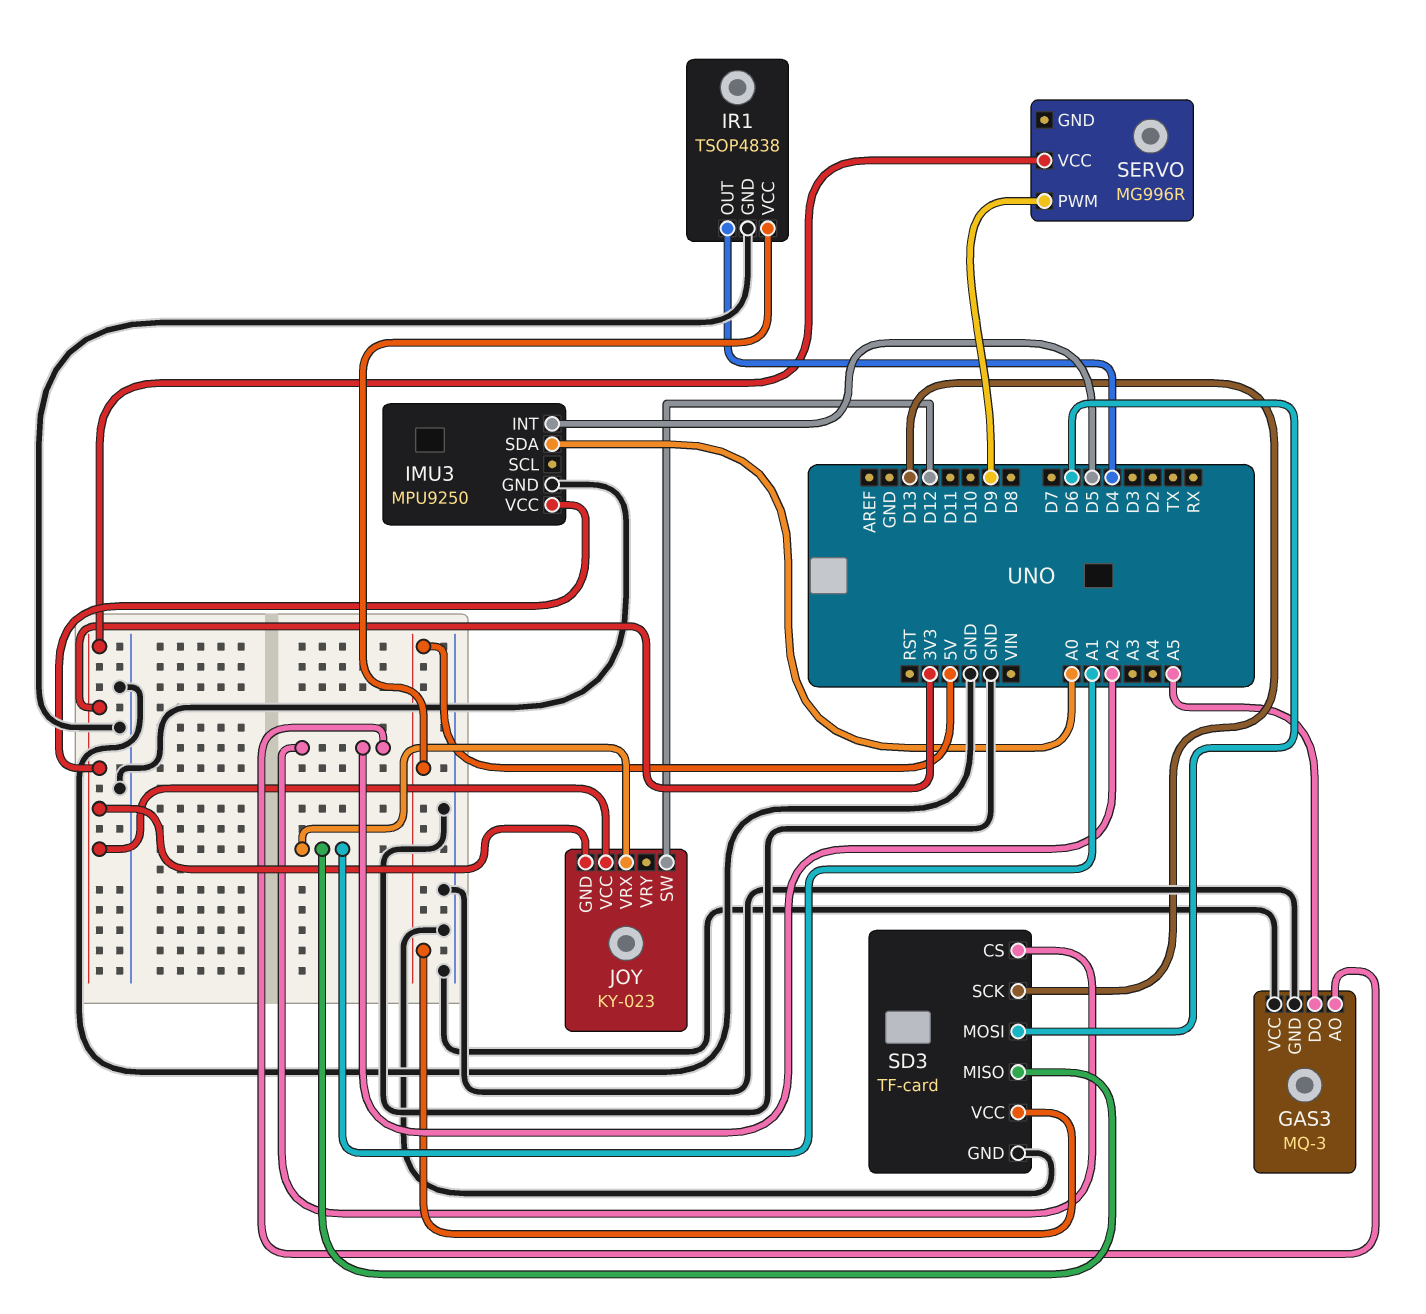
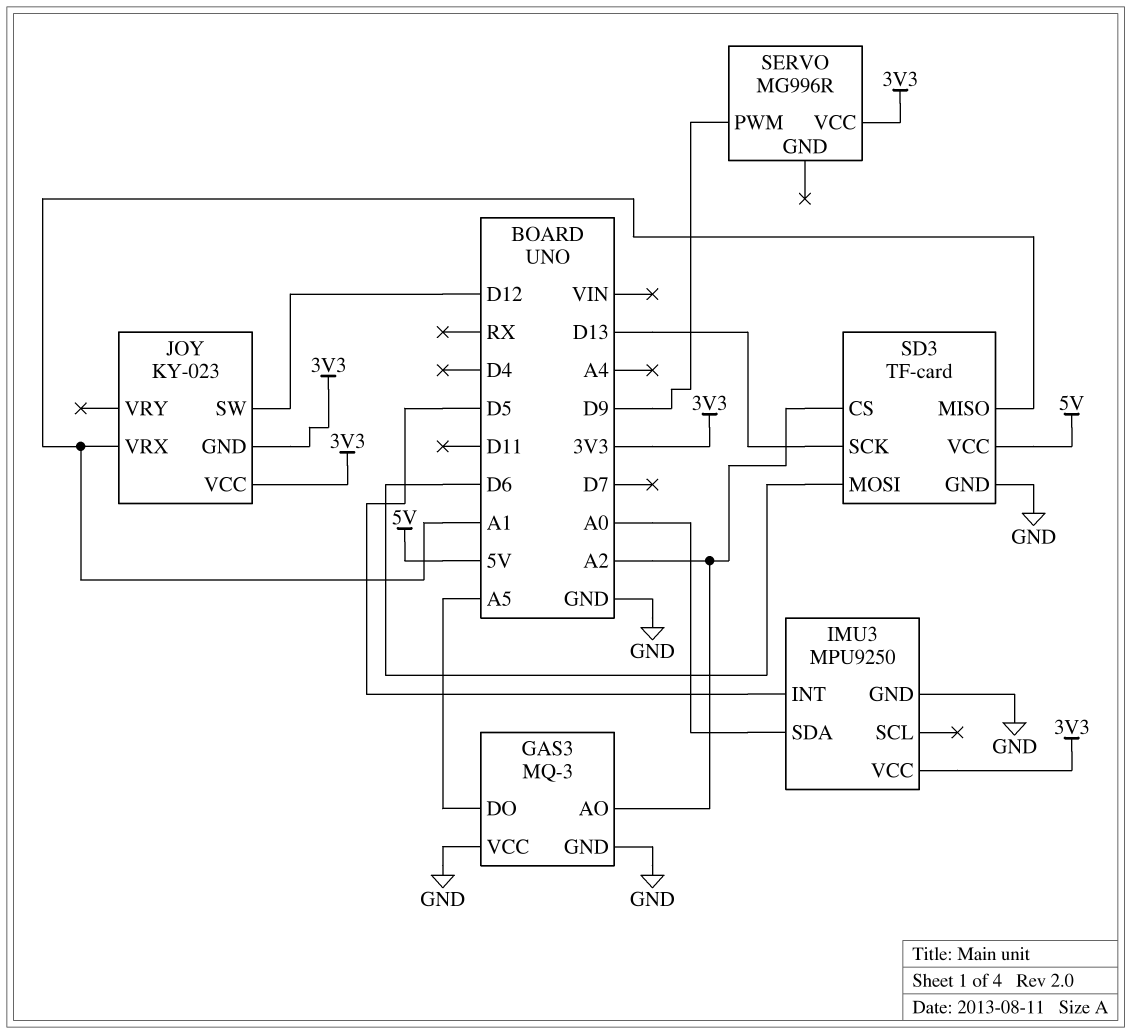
IR1: TSOP4838 -> none
IR1 pin GND: GND -> none
IR1 pin OUT: D4 -> none
IR1 pin VCC: 5V -> none

